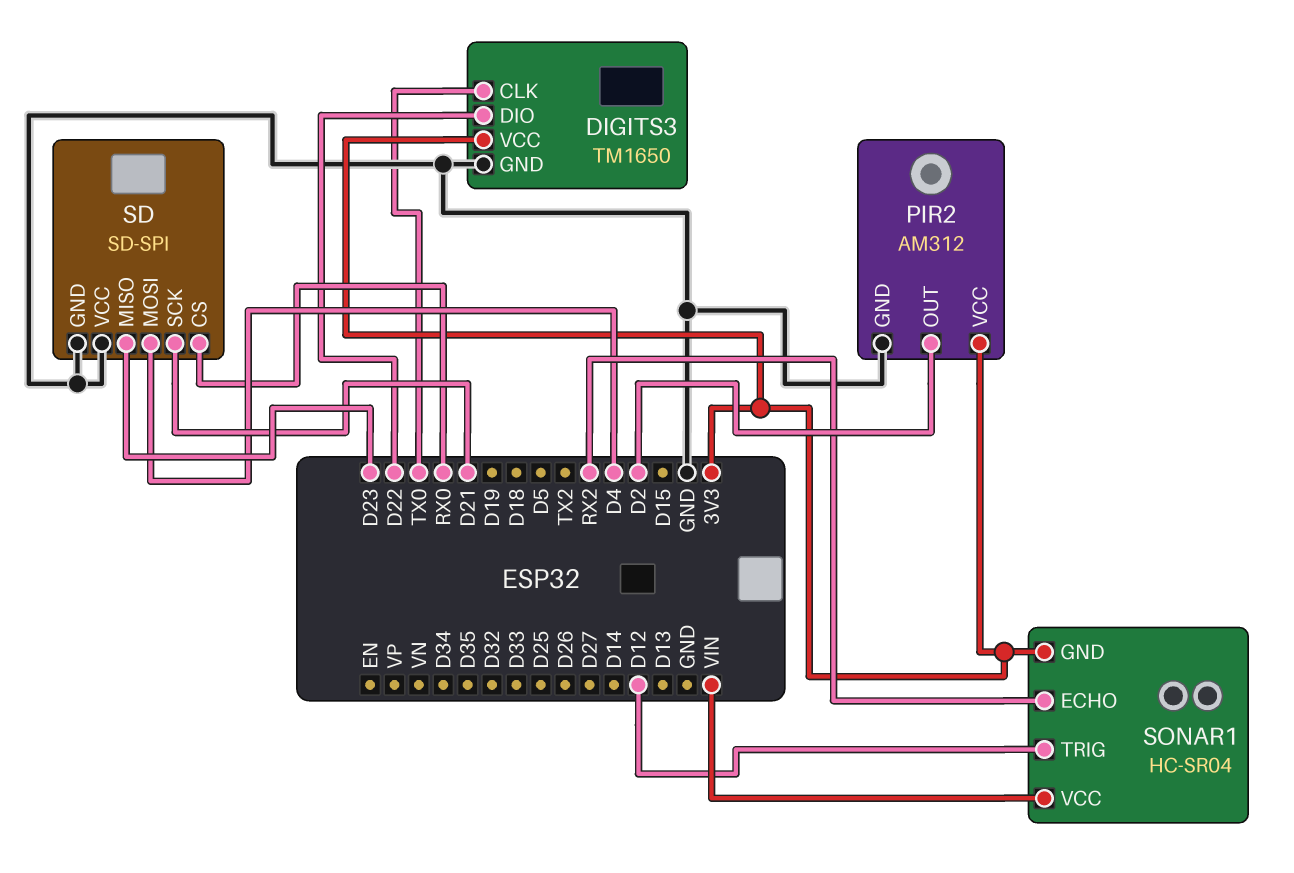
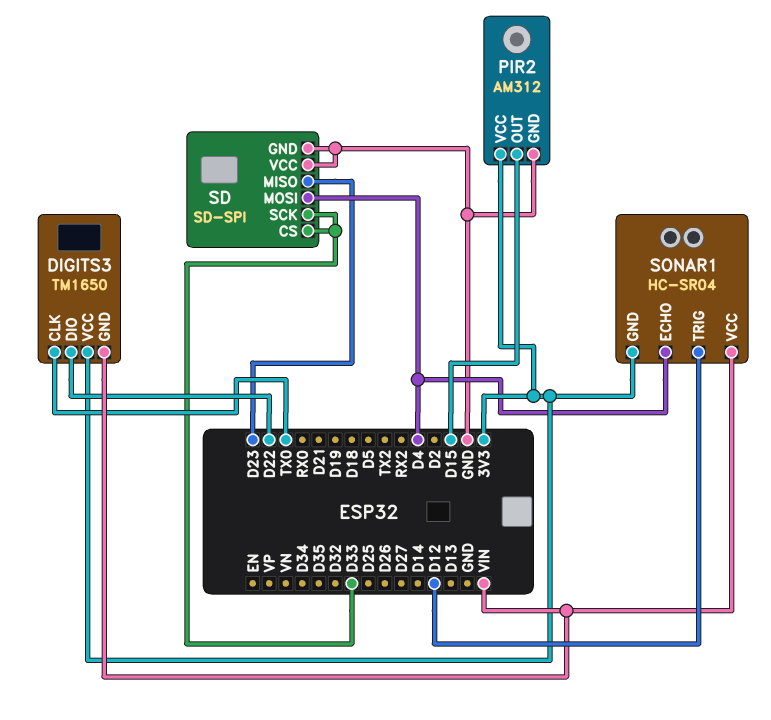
DIGITS3 pin GND: GND -> VIN
PIR2 pin OUT: D2 -> D15
SD pin CS: RX0 -> D33
SD pin SCK: D21 -> D33
SONAR1 pin ECHO: RX2 -> D4

